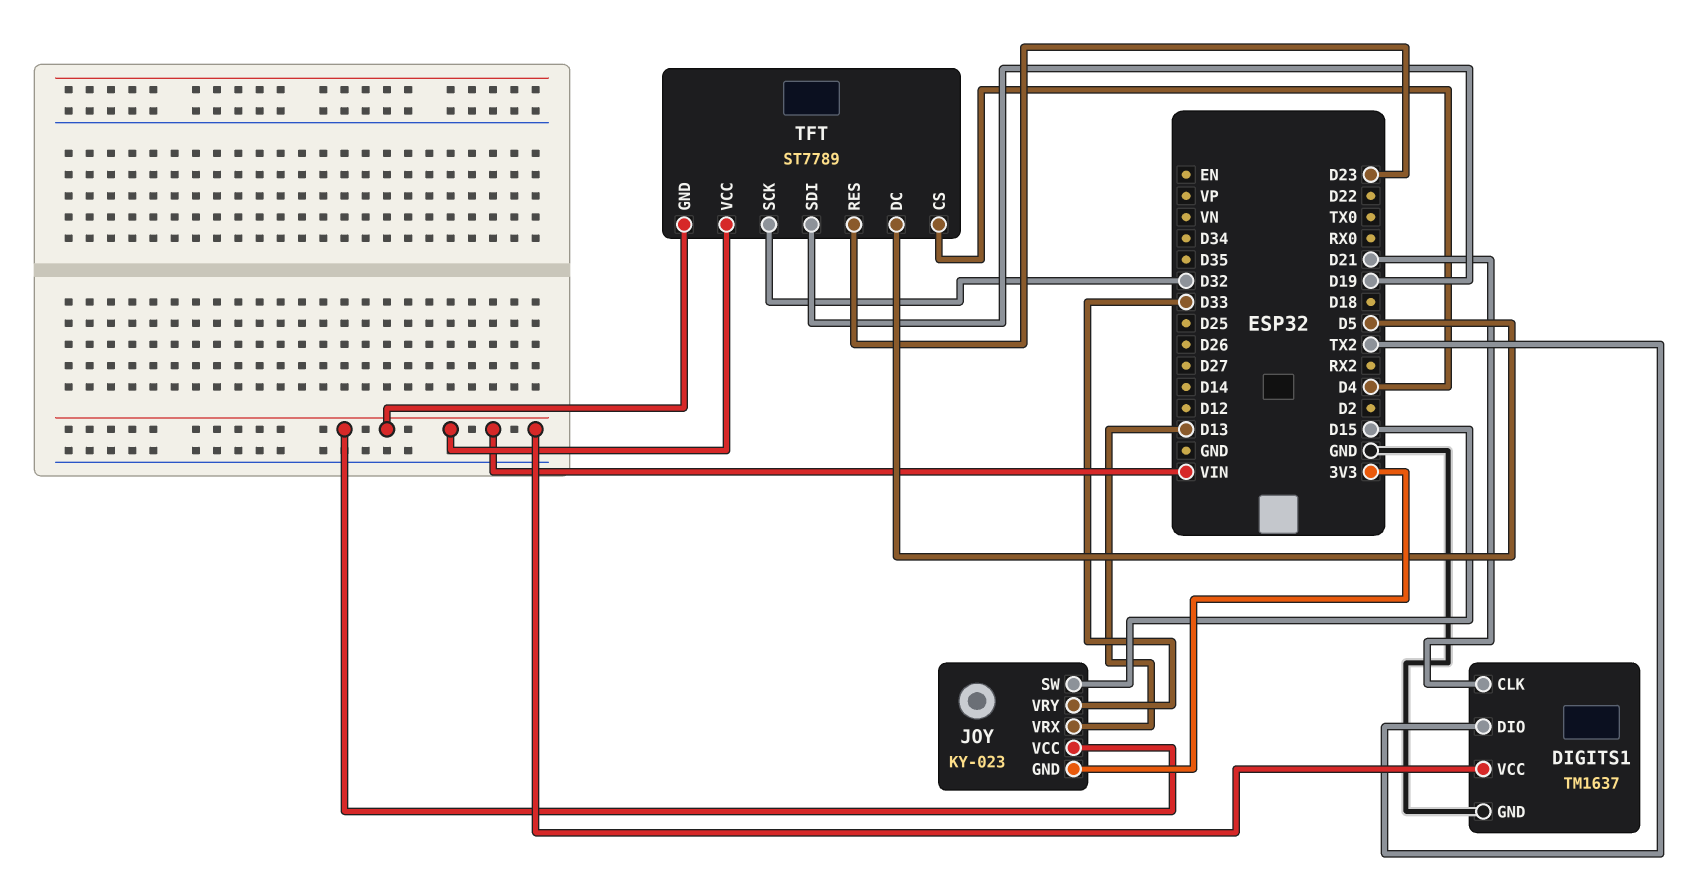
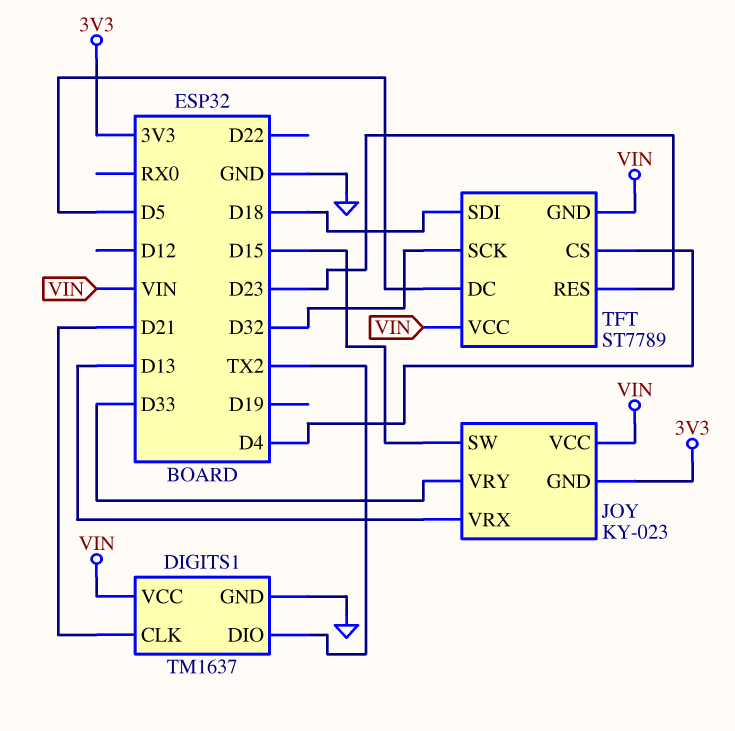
TFT pin SDI: D19 -> D18

